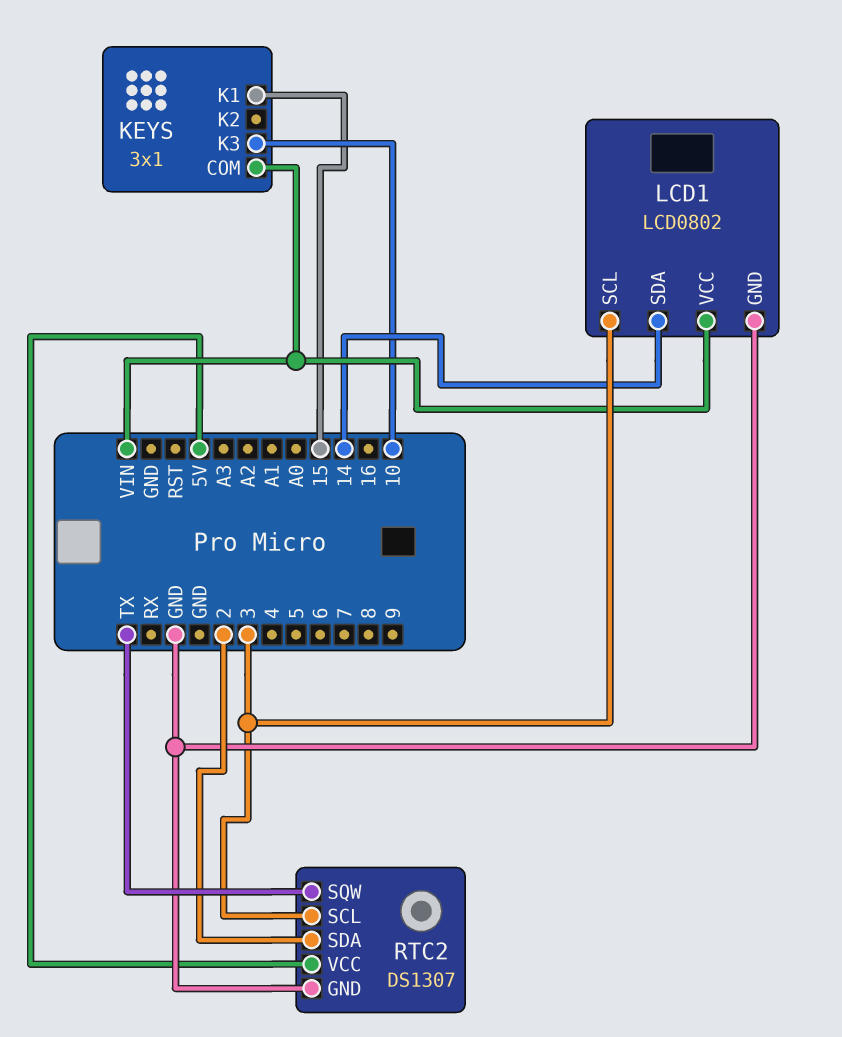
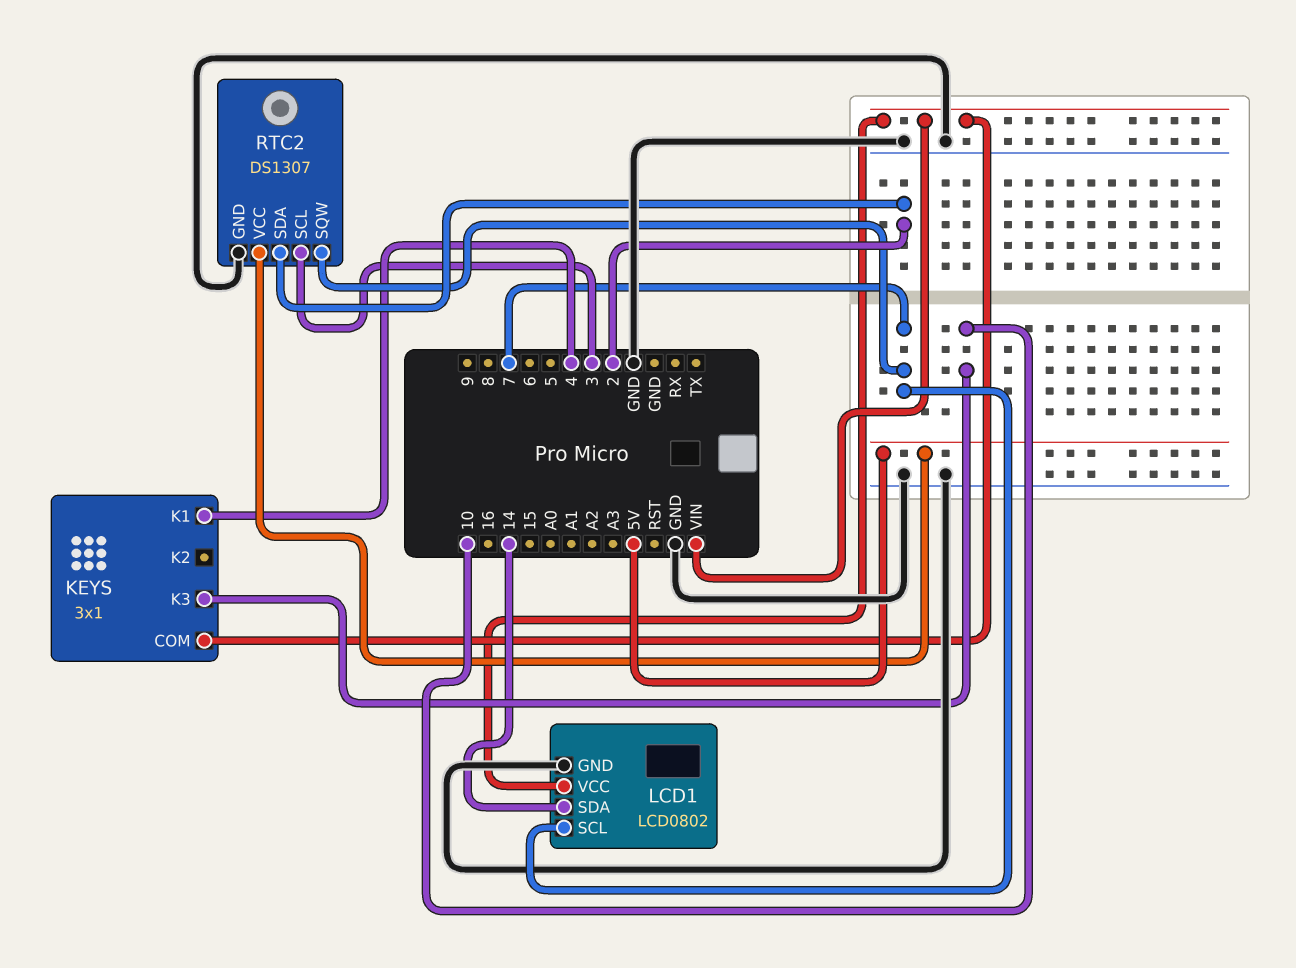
KEYS pin K1: 15 -> 4
LCD1 pin SCL: 3 -> 7
RTC2 pin SQW: TX -> 7

